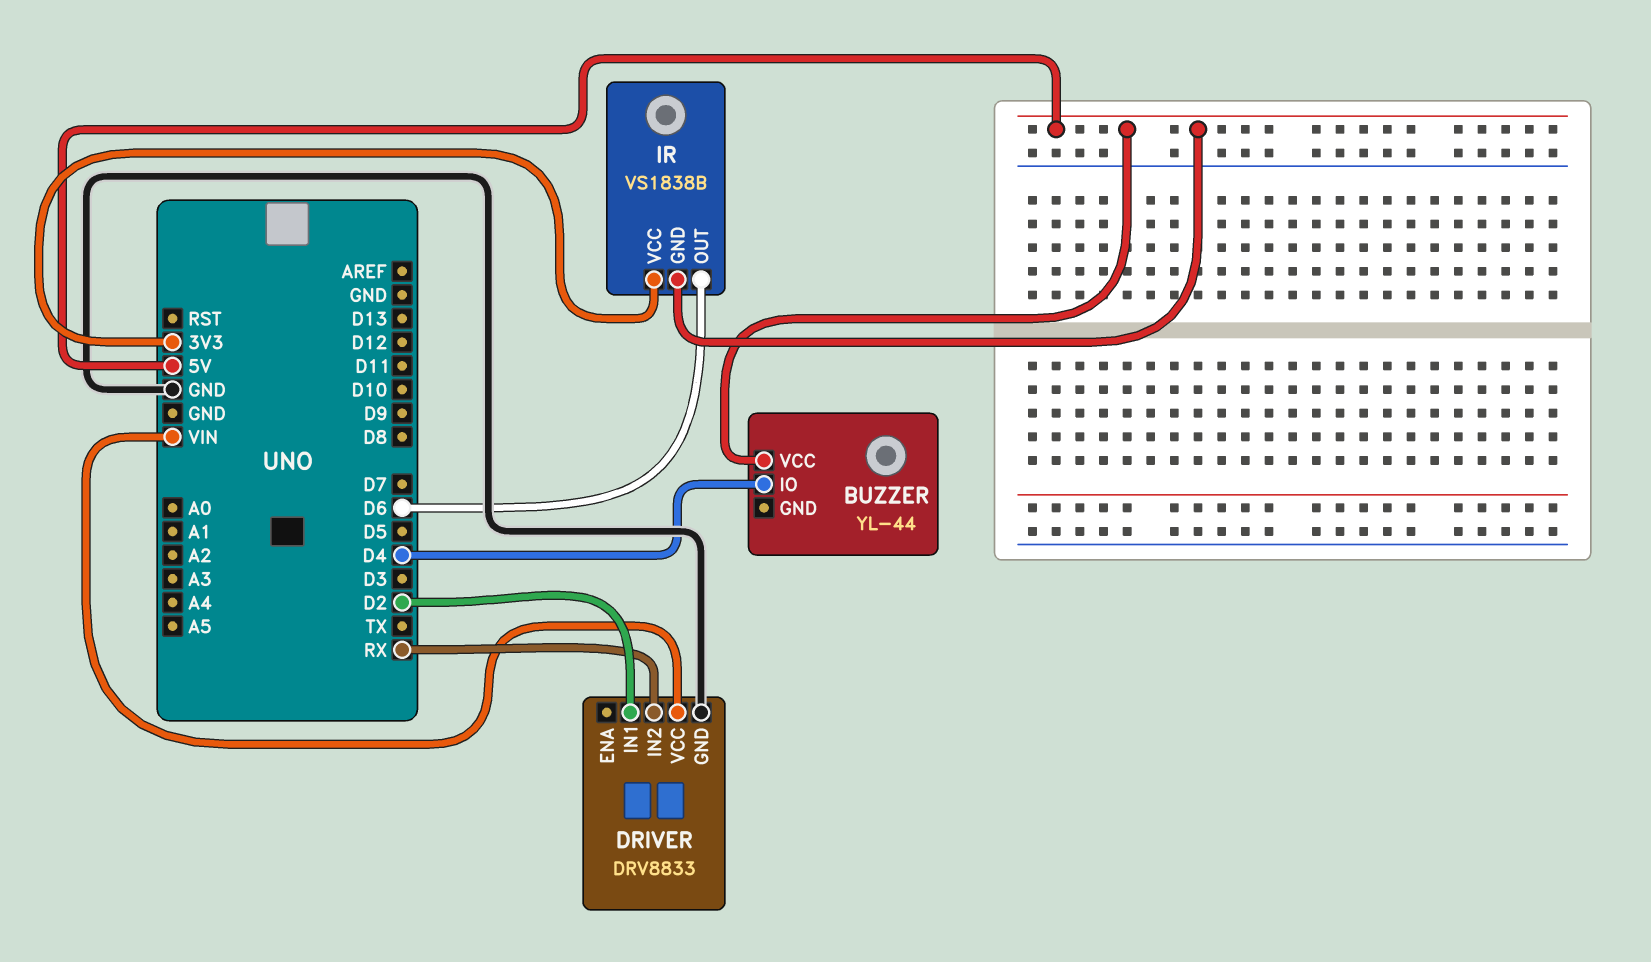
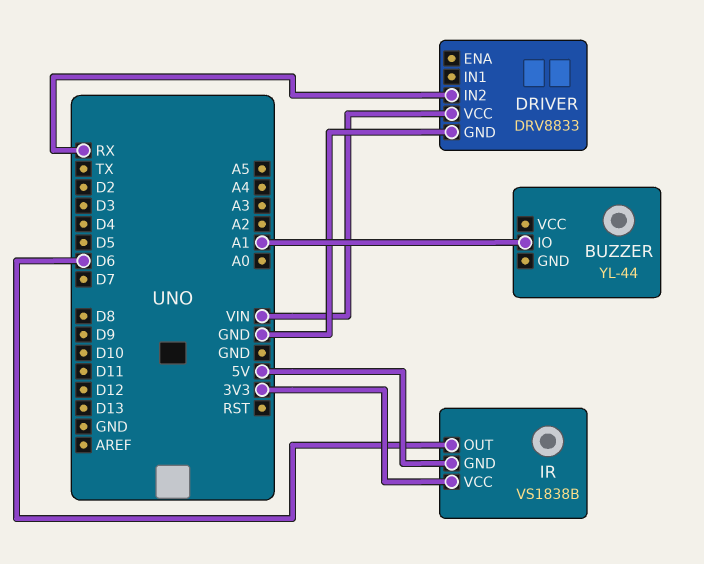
BUZZER pin IO: D4 -> A1
BUZZER pin VCC: 5V -> none
DRIVER pin IN1: D2 -> none

